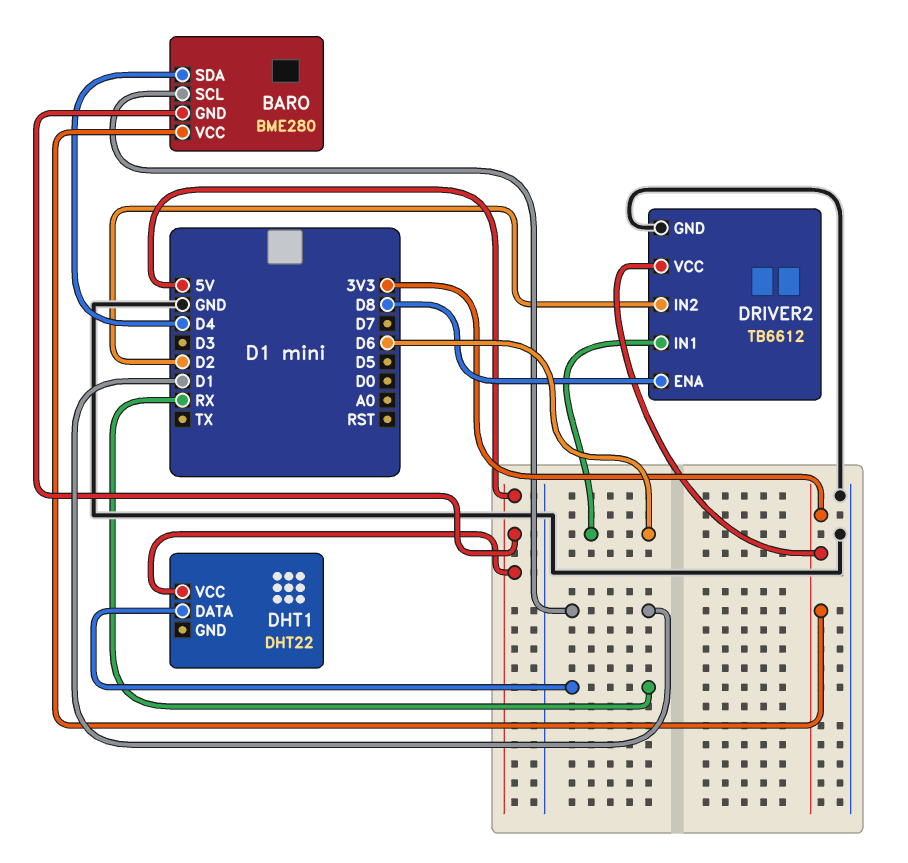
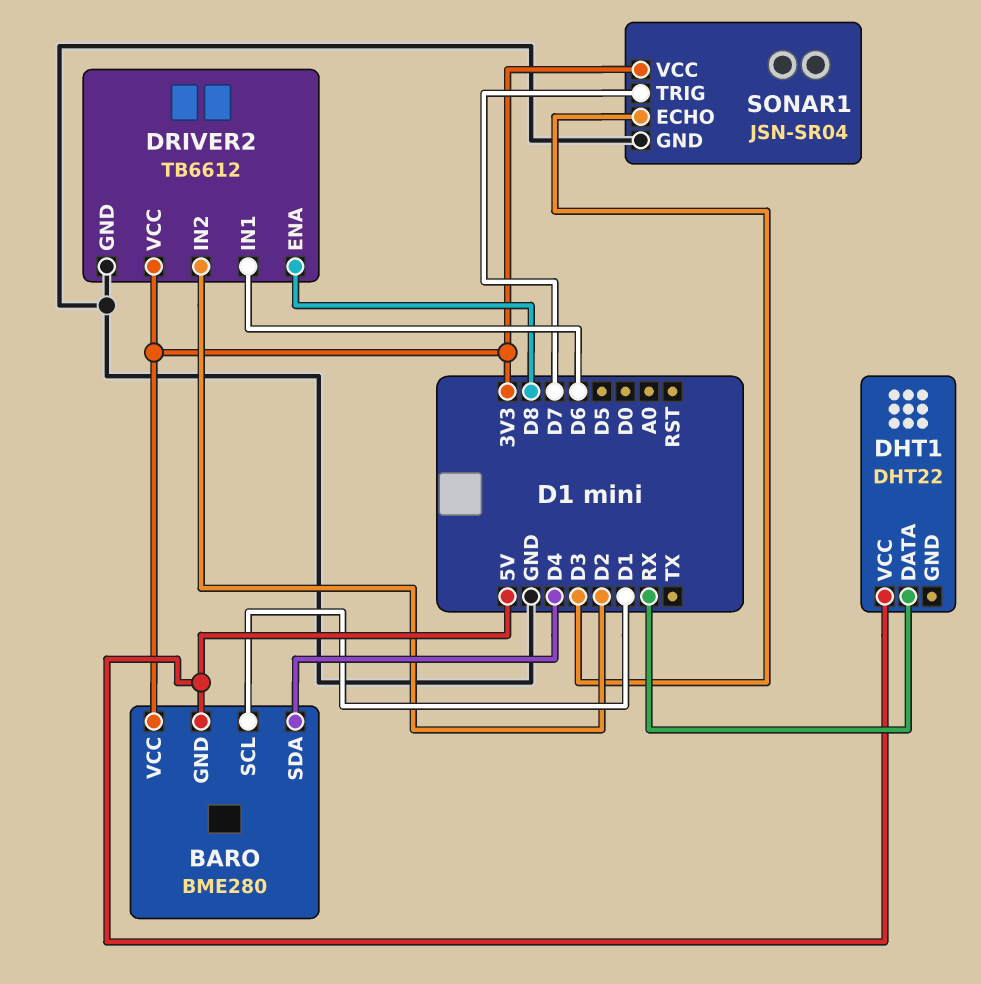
SONAR1: none -> JSN-SR04
SONAR1 pin ECHO: none -> D3
SONAR1 pin GND: none -> GND
SONAR1 pin TRIG: none -> D7
SONAR1 pin VCC: none -> 3V3

